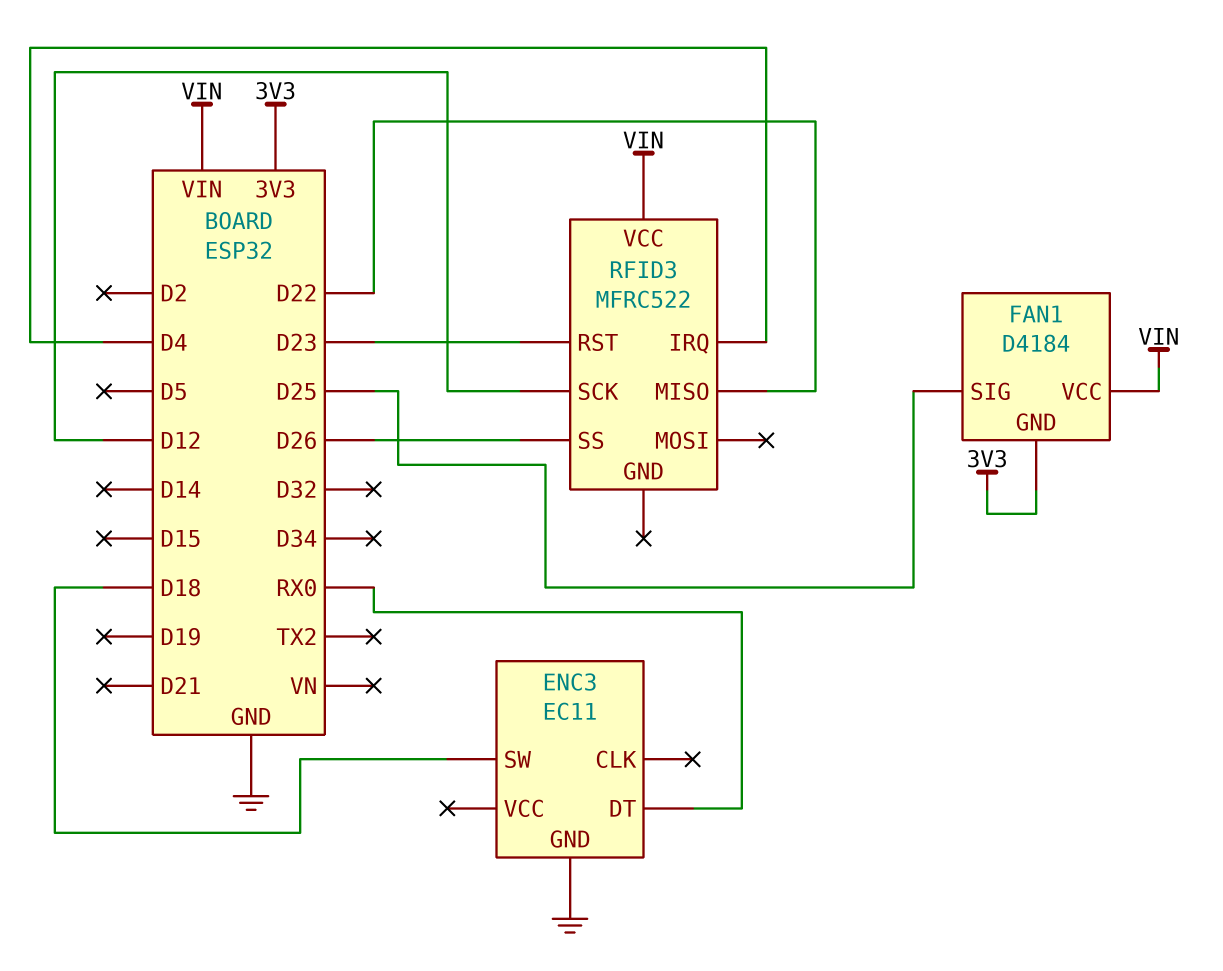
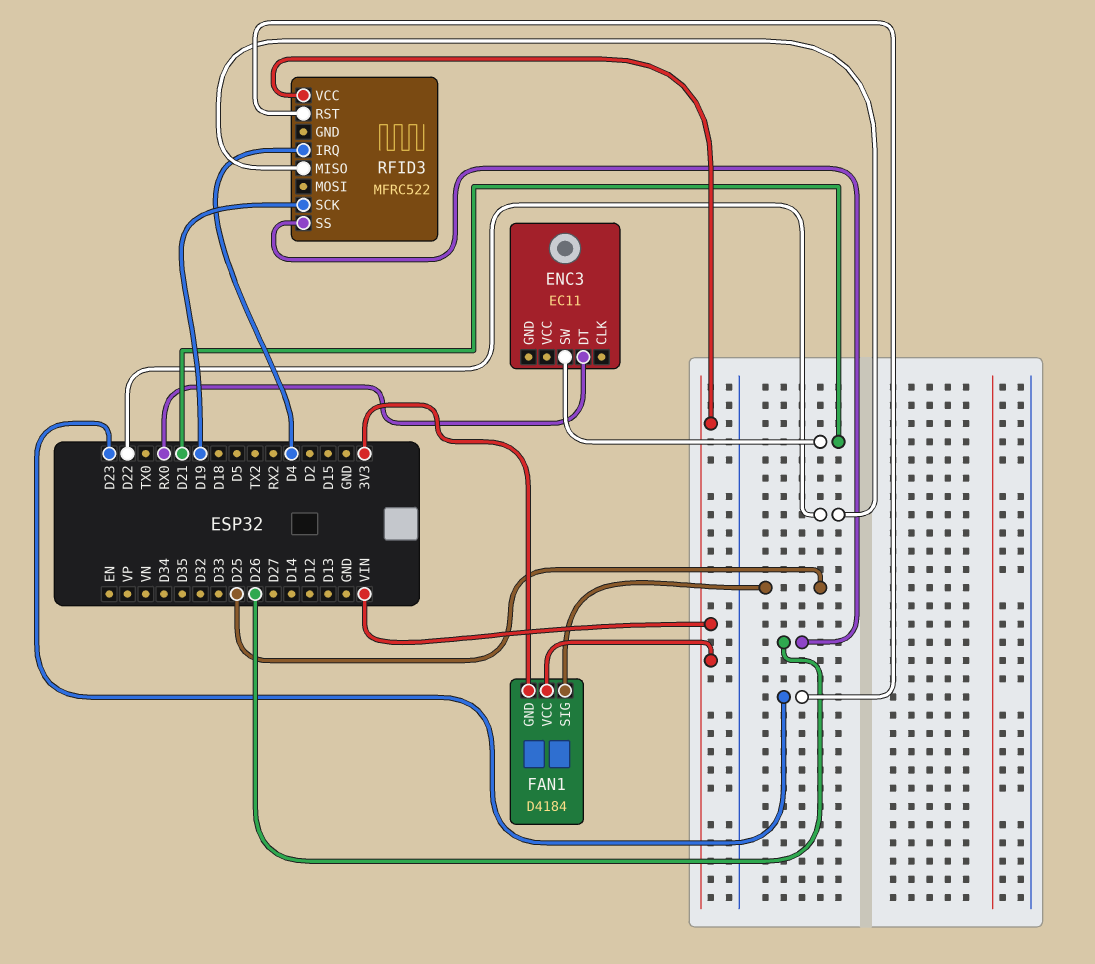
ENC3 pin GND: GND -> none
ENC3 pin SW: D18 -> D21
RFID3 pin SCK: D12 -> D19

